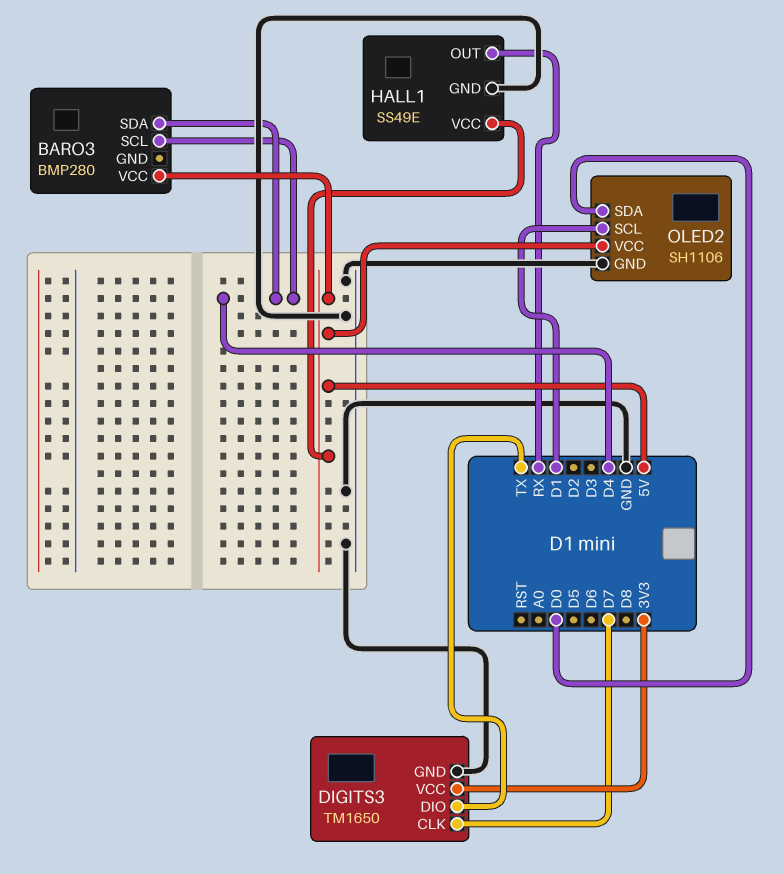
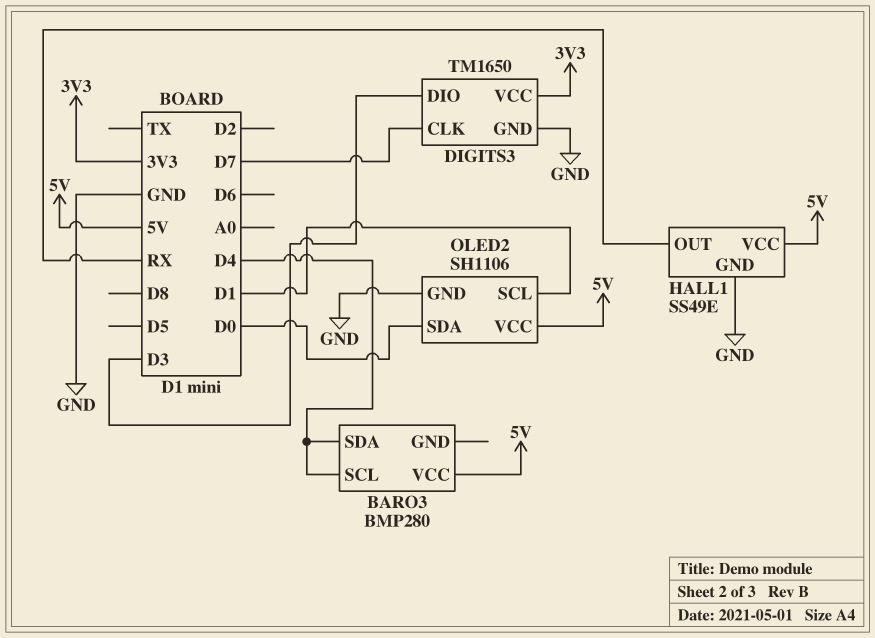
DIGITS3 pin DIO: TX -> D3

